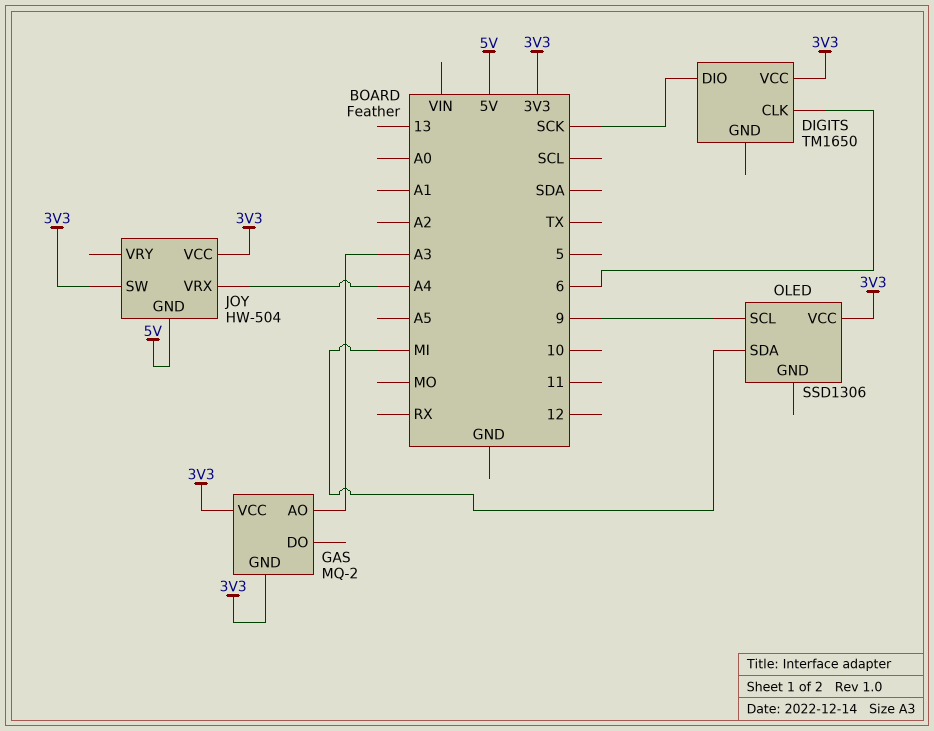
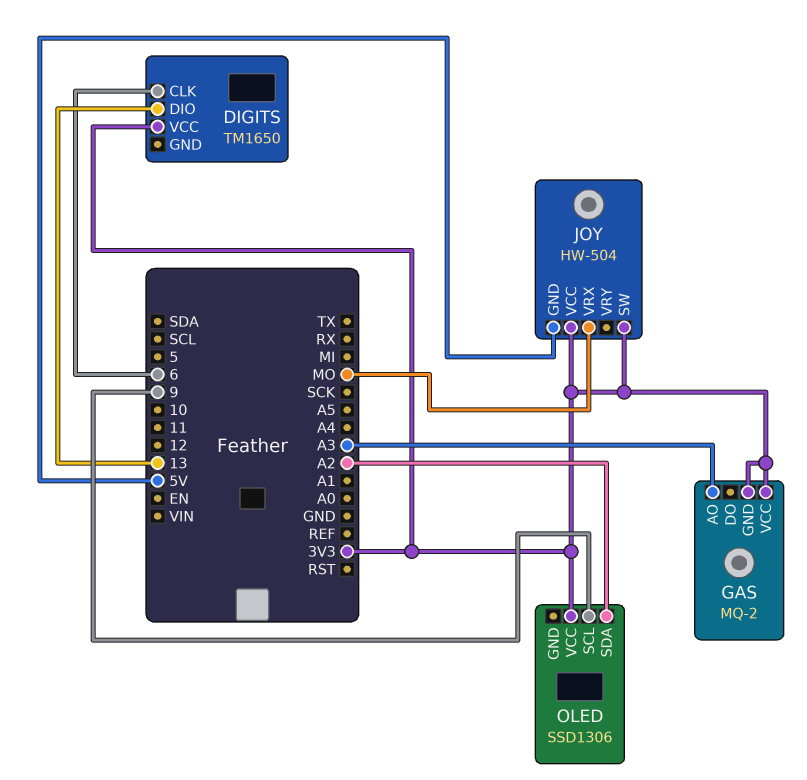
DIGITS pin DIO: SCK -> 13
JOY pin VRX: A4 -> MO
OLED pin SDA: MI -> A2

